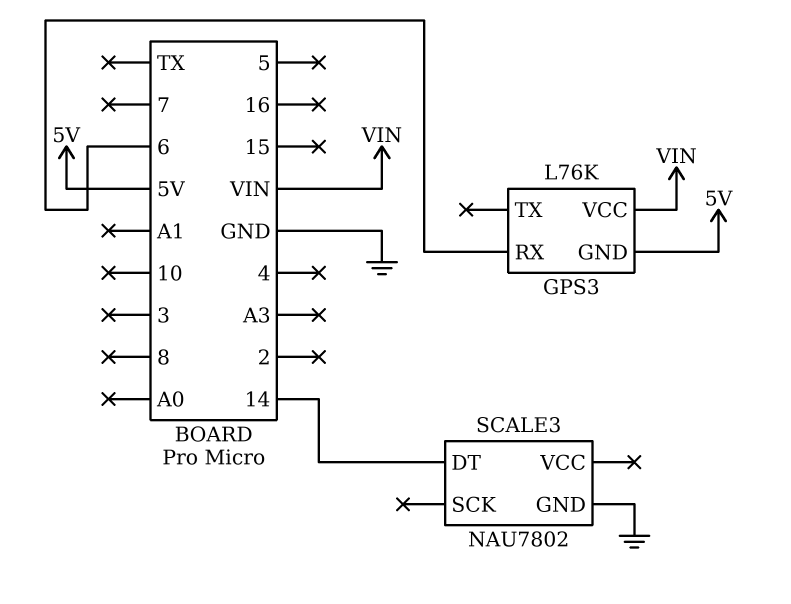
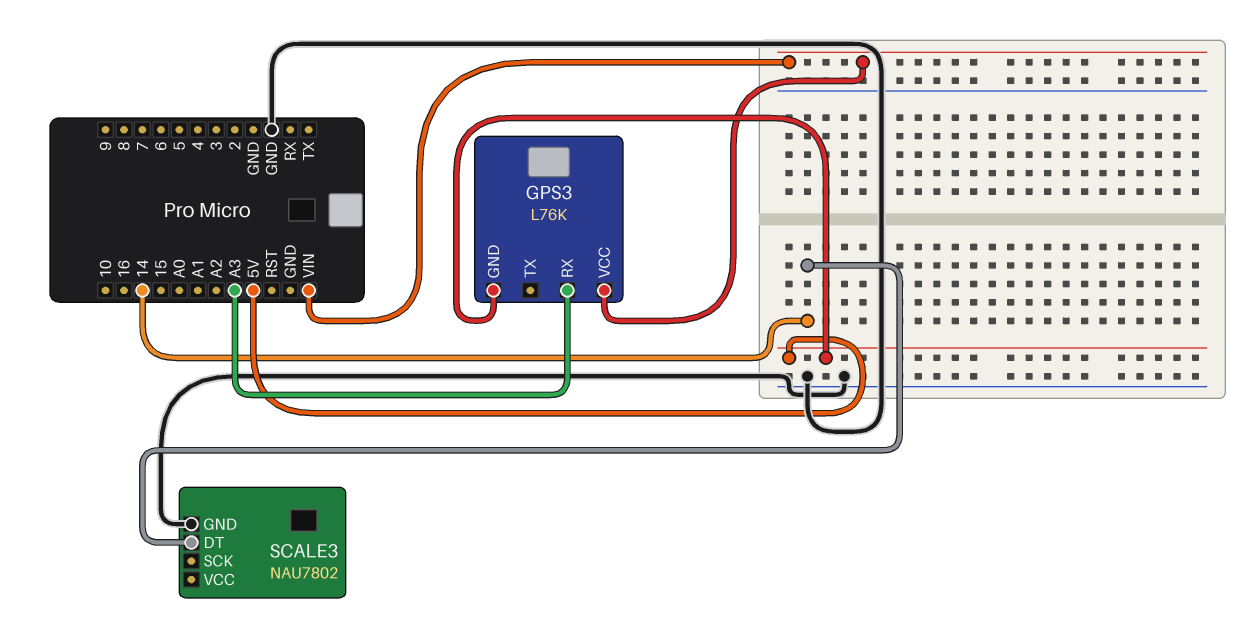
GPS3 pin RX: 6 -> A3

